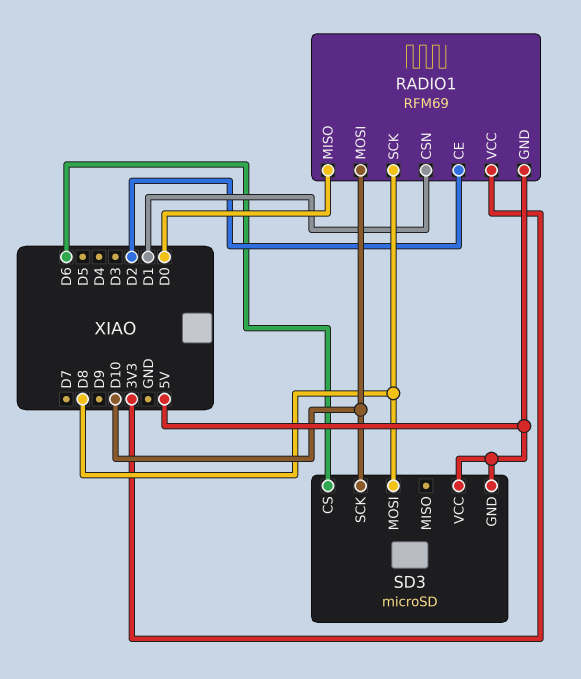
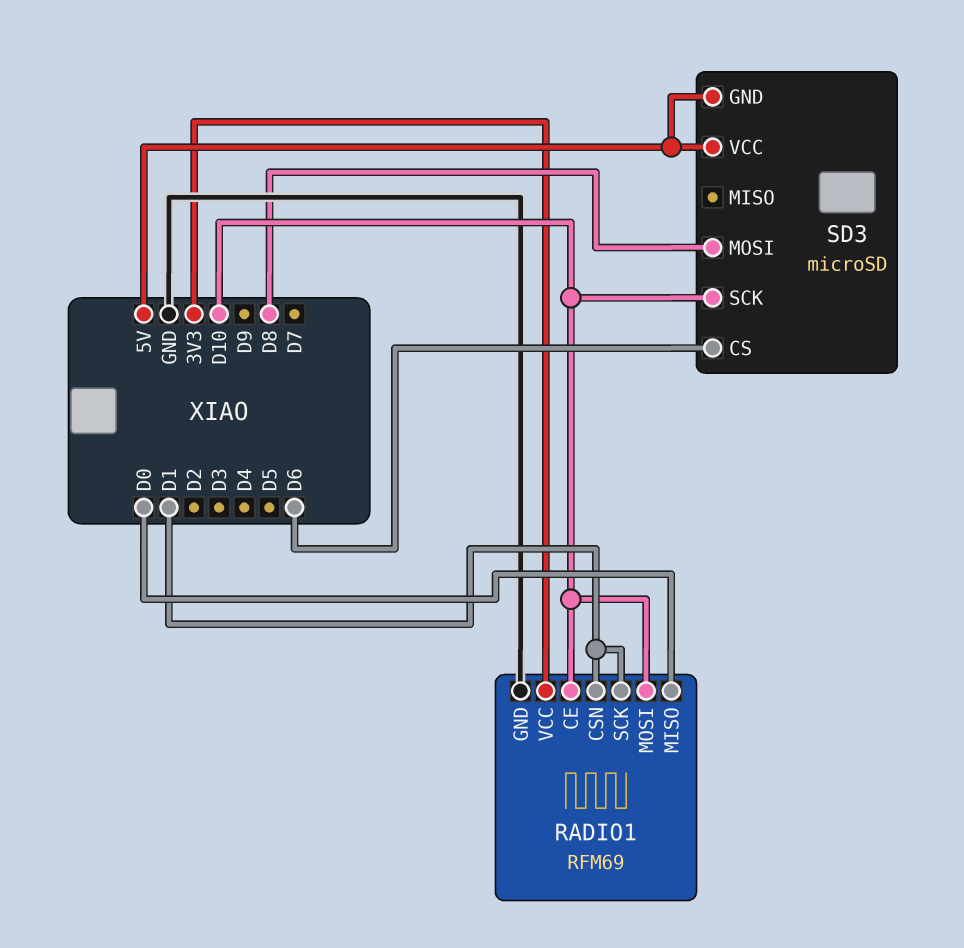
RADIO1 pin CE: D2 -> D10
RADIO1 pin GND: 5V -> GND
RADIO1 pin SCK: D8 -> D1

